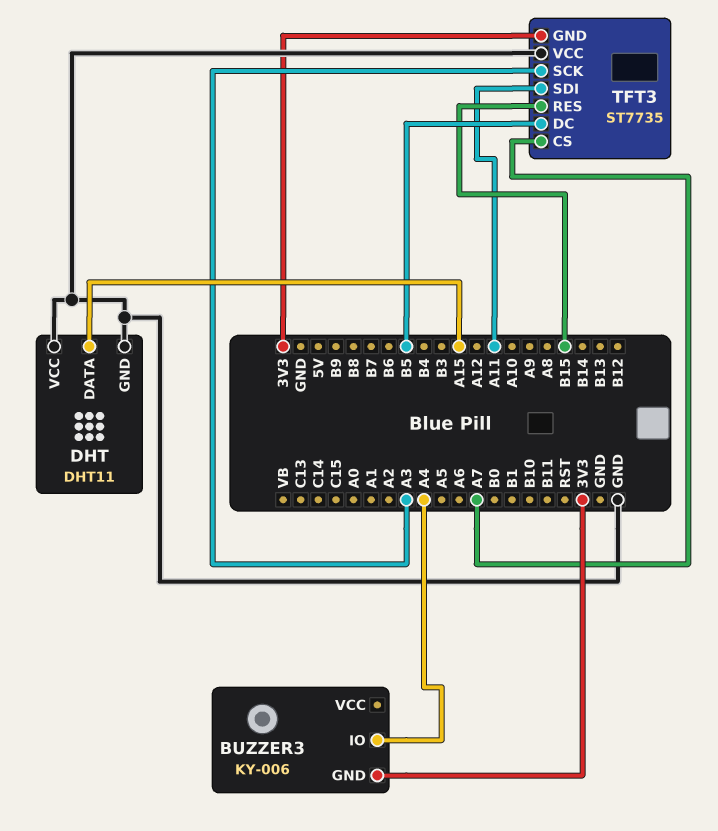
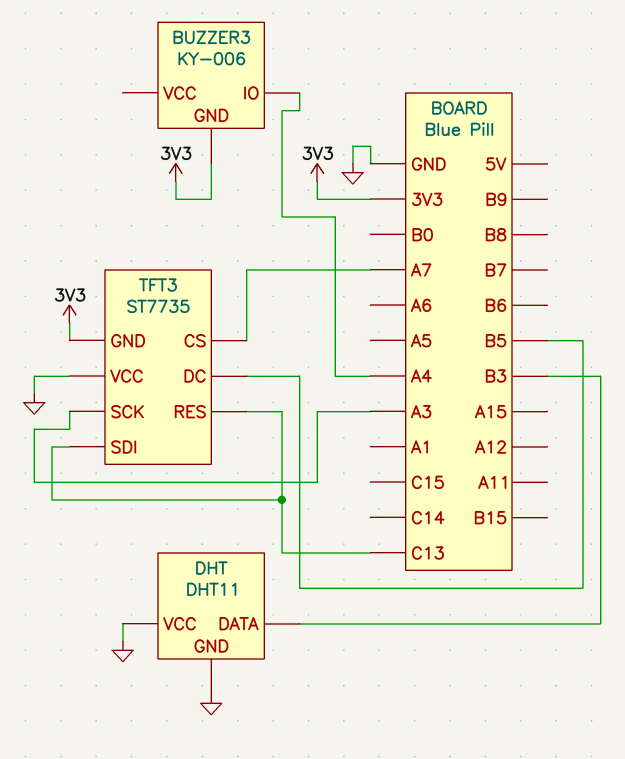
DHT pin DATA: A15 -> B3
TFT3 pin RES: B15 -> C13
TFT3 pin SDI: A11 -> C13

